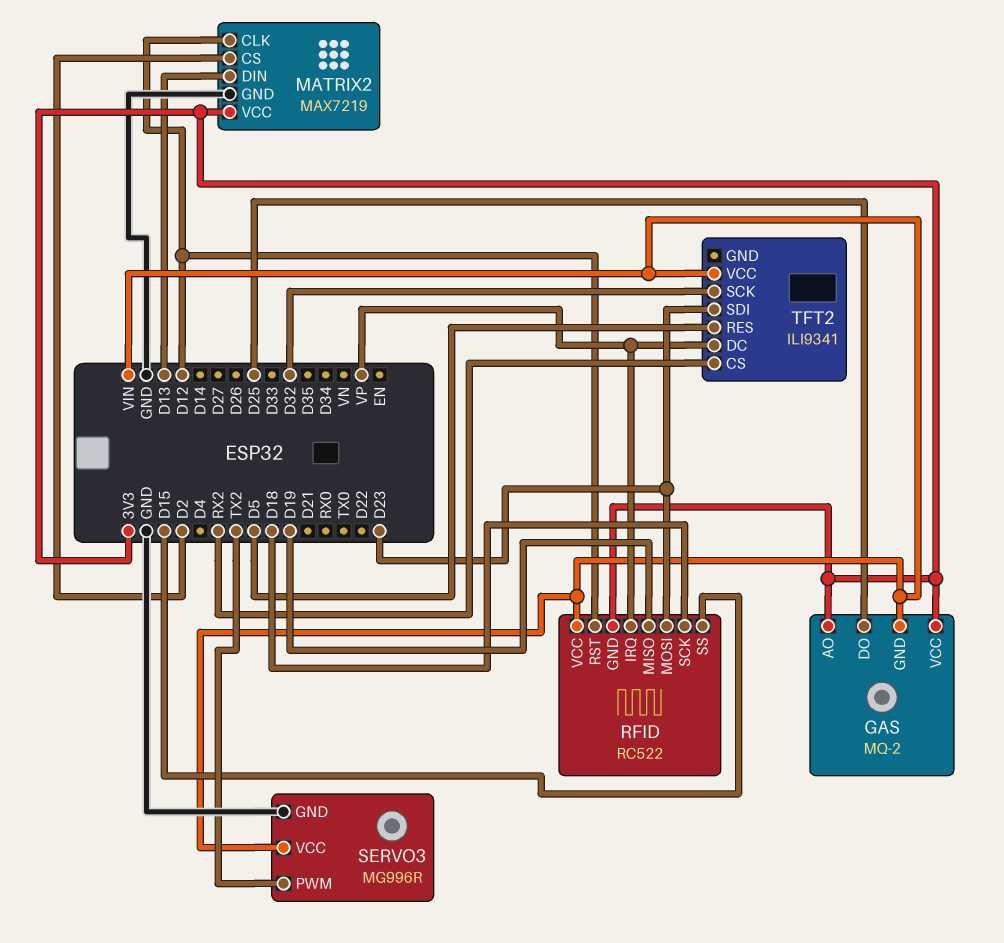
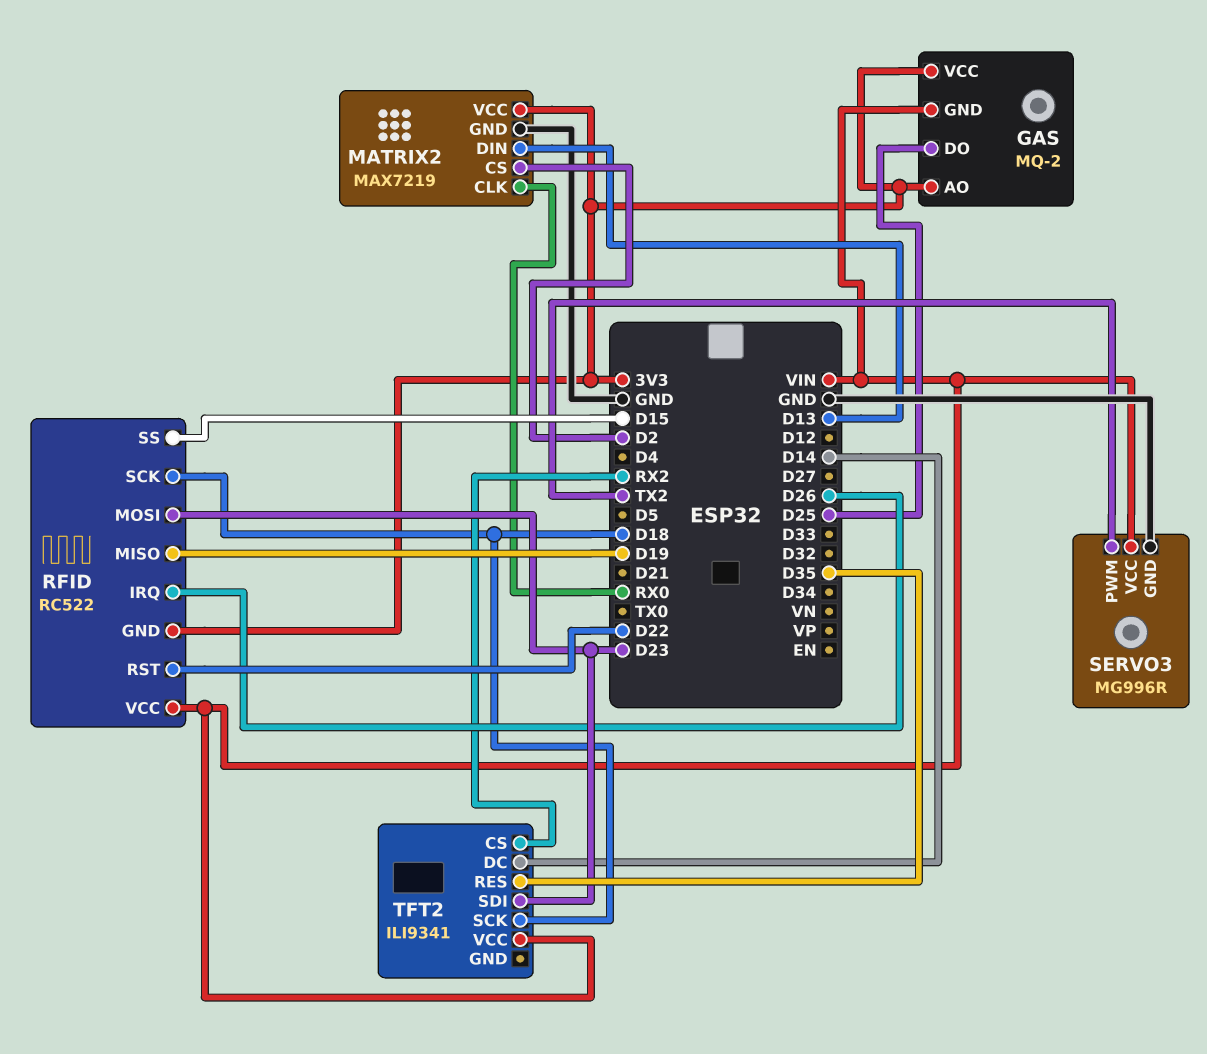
MATRIX2 pin CLK: D12 -> RX0
RFID pin IRQ: VP -> D26
RFID pin RST: D12 -> D22
TFT2 pin DC: VP -> D14
TFT2 pin RES: D5 -> D35
TFT2 pin SCK: D32 -> D18

